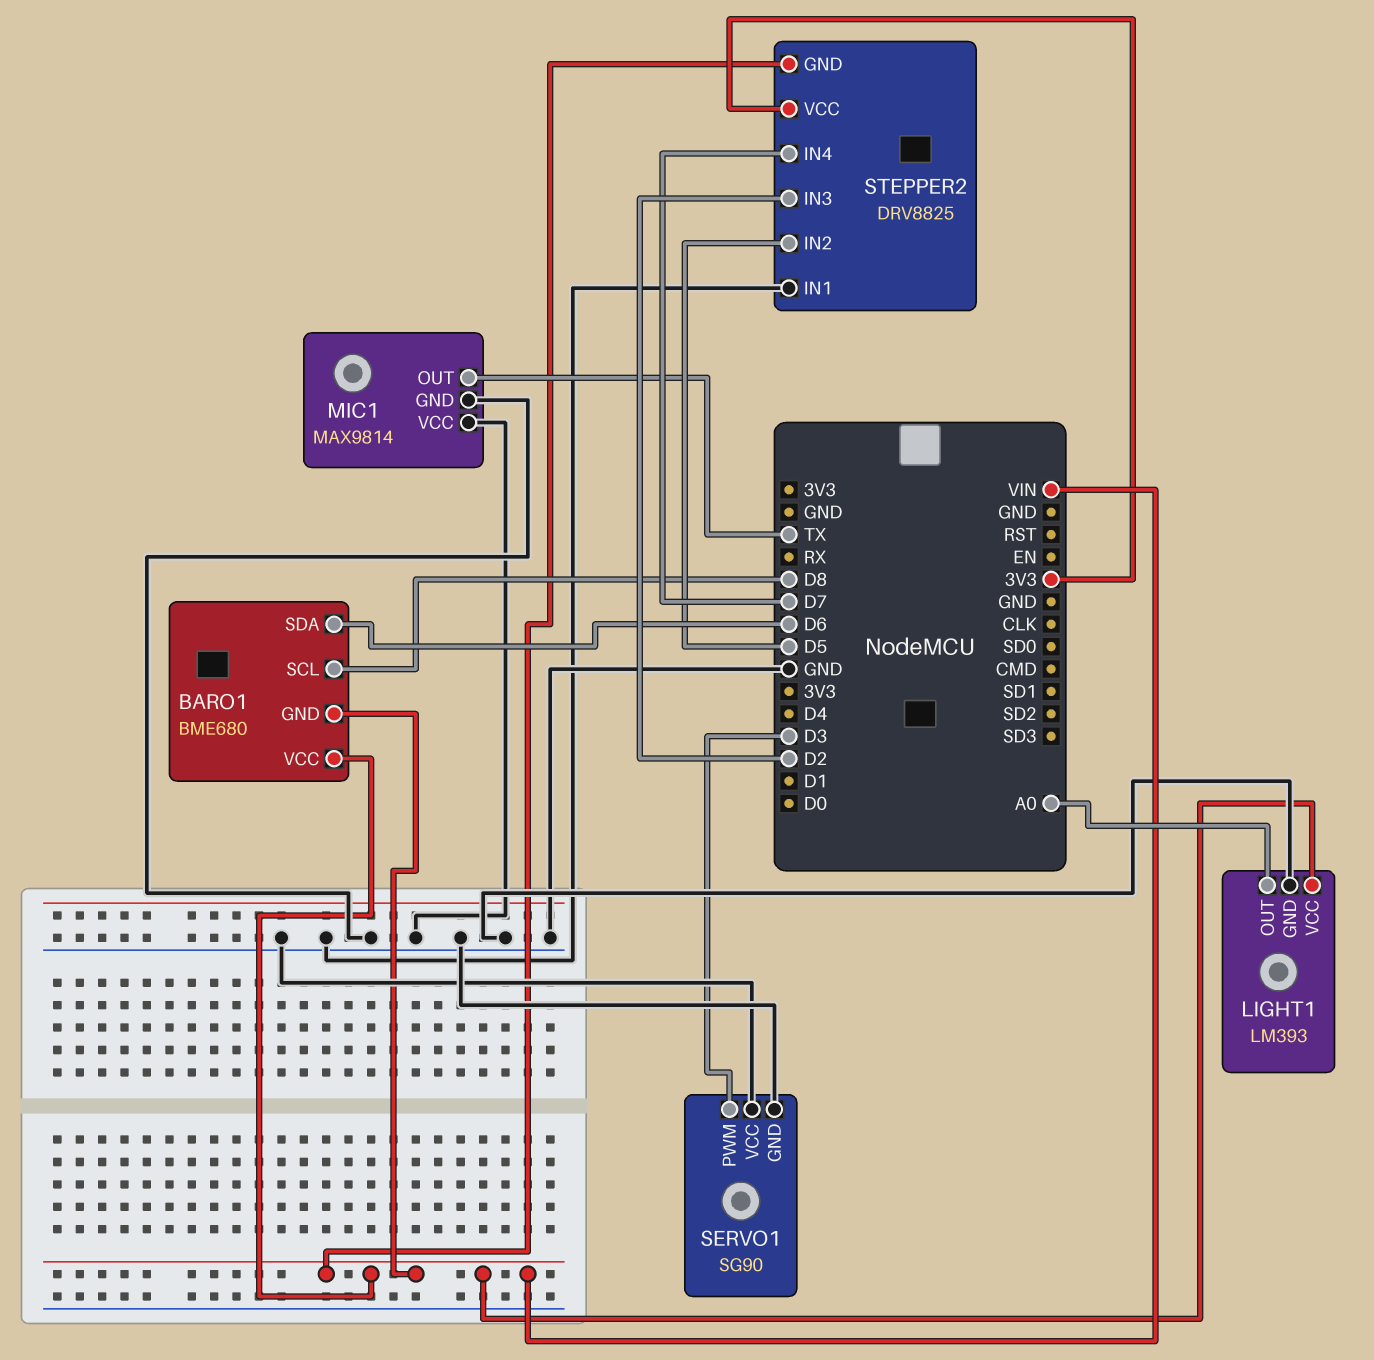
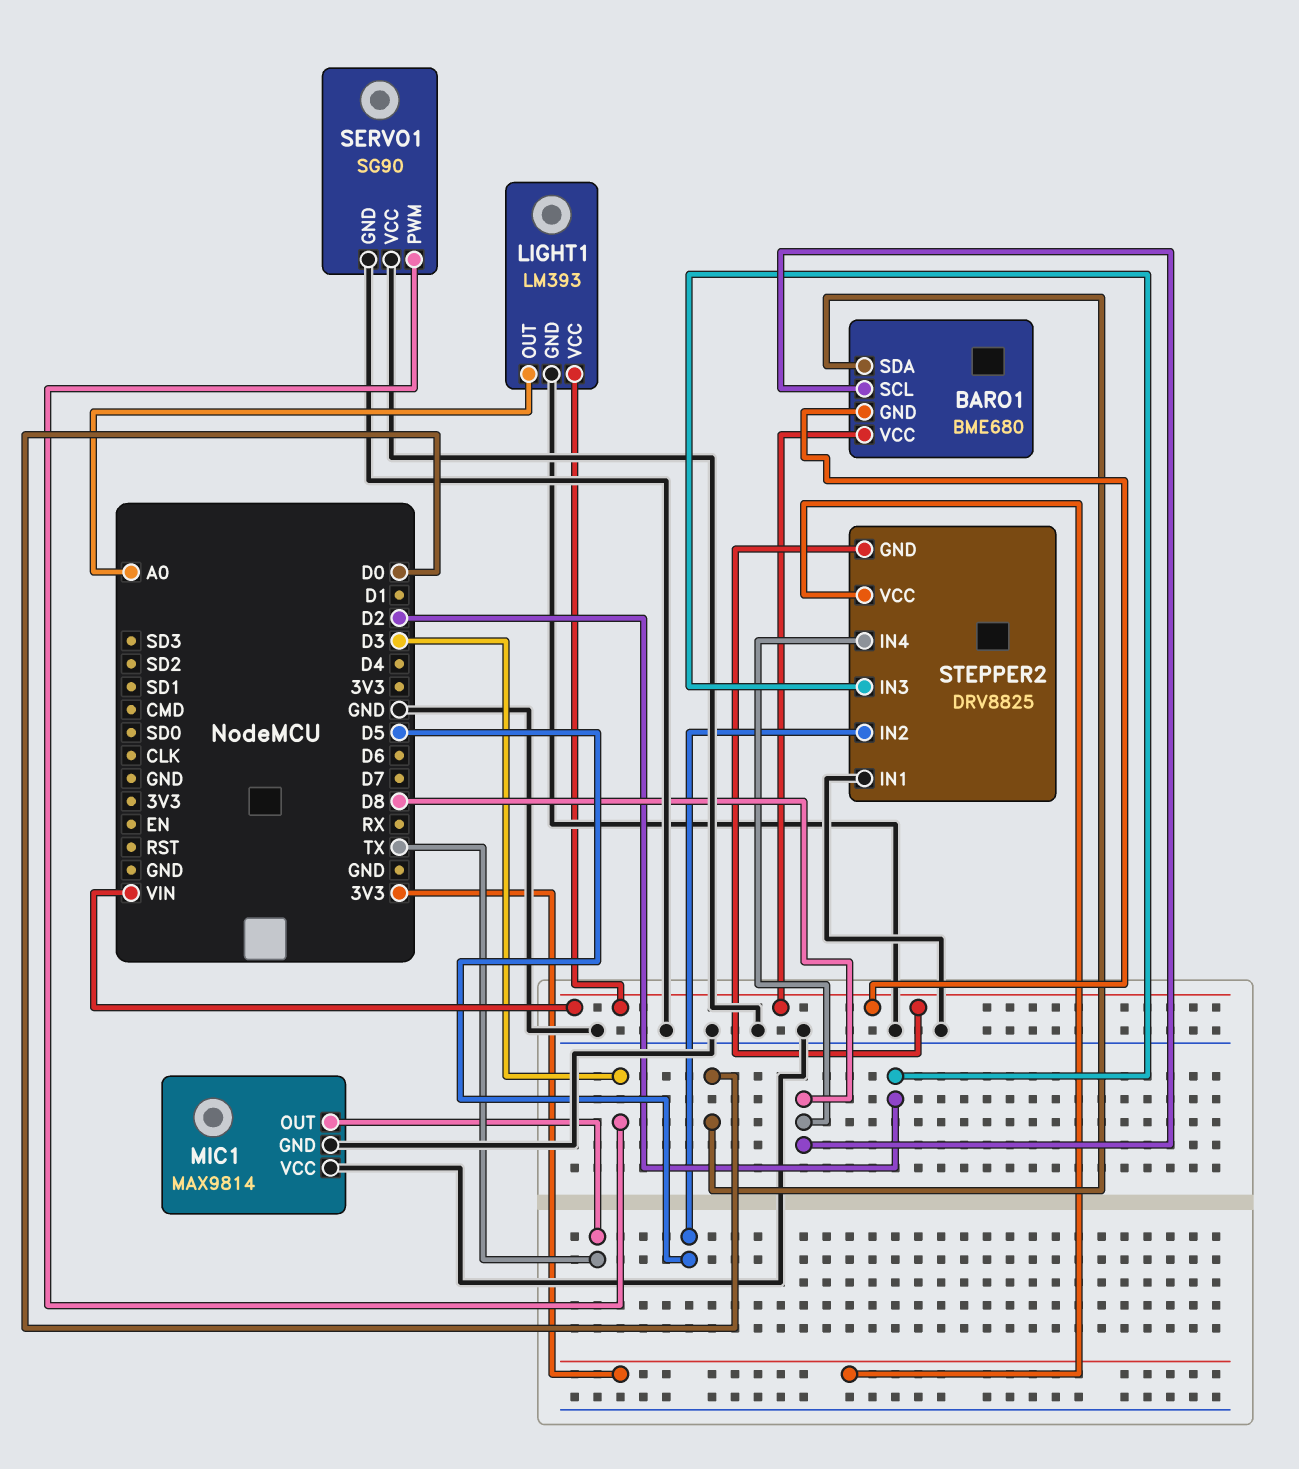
BARO1 pin SDA: D6 -> D0
STEPPER2 pin IN4: D7 -> D8

